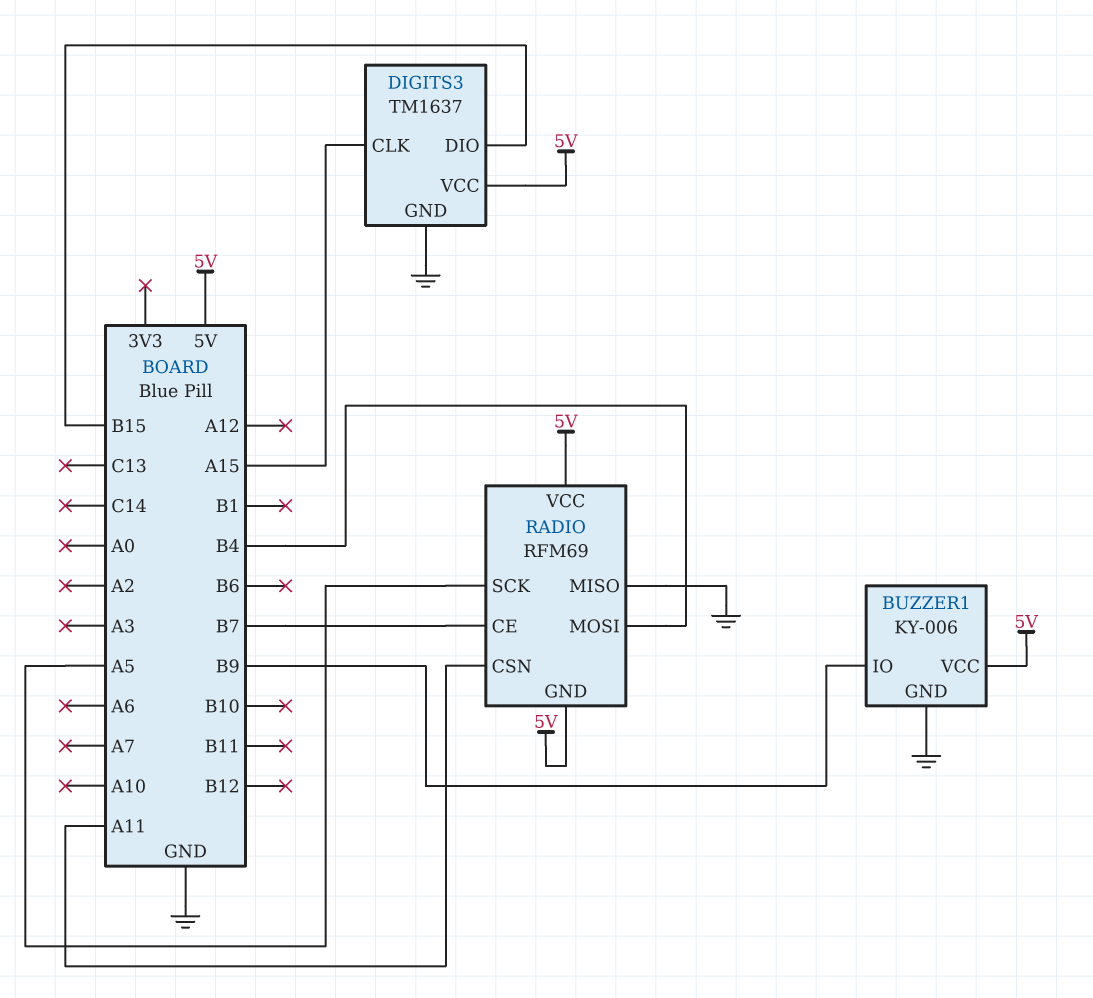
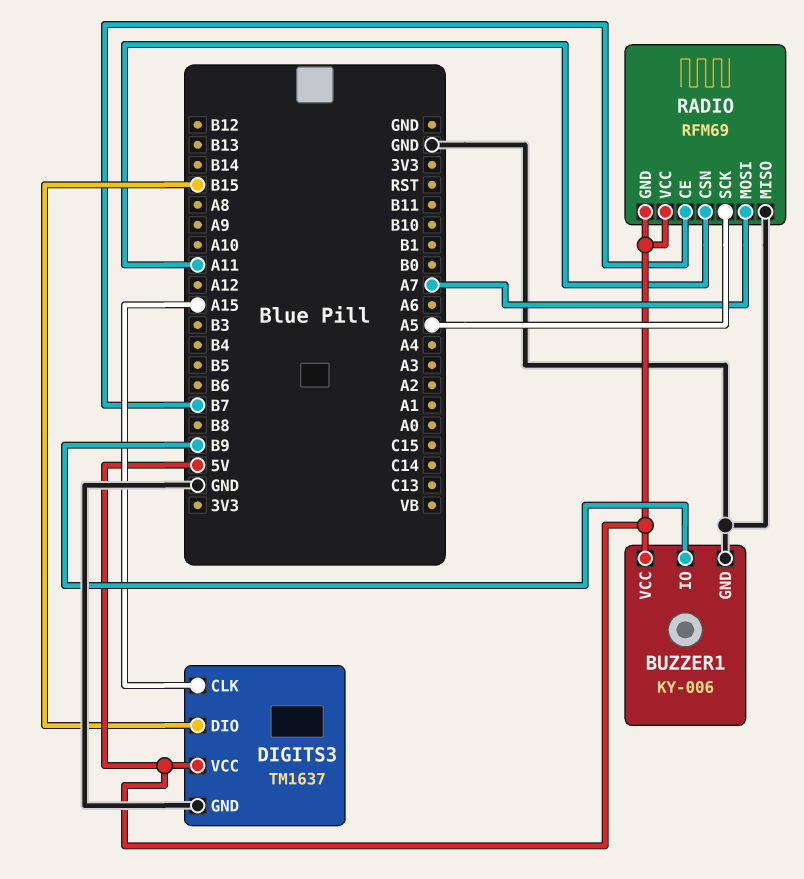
RADIO pin MOSI: B4 -> A7

